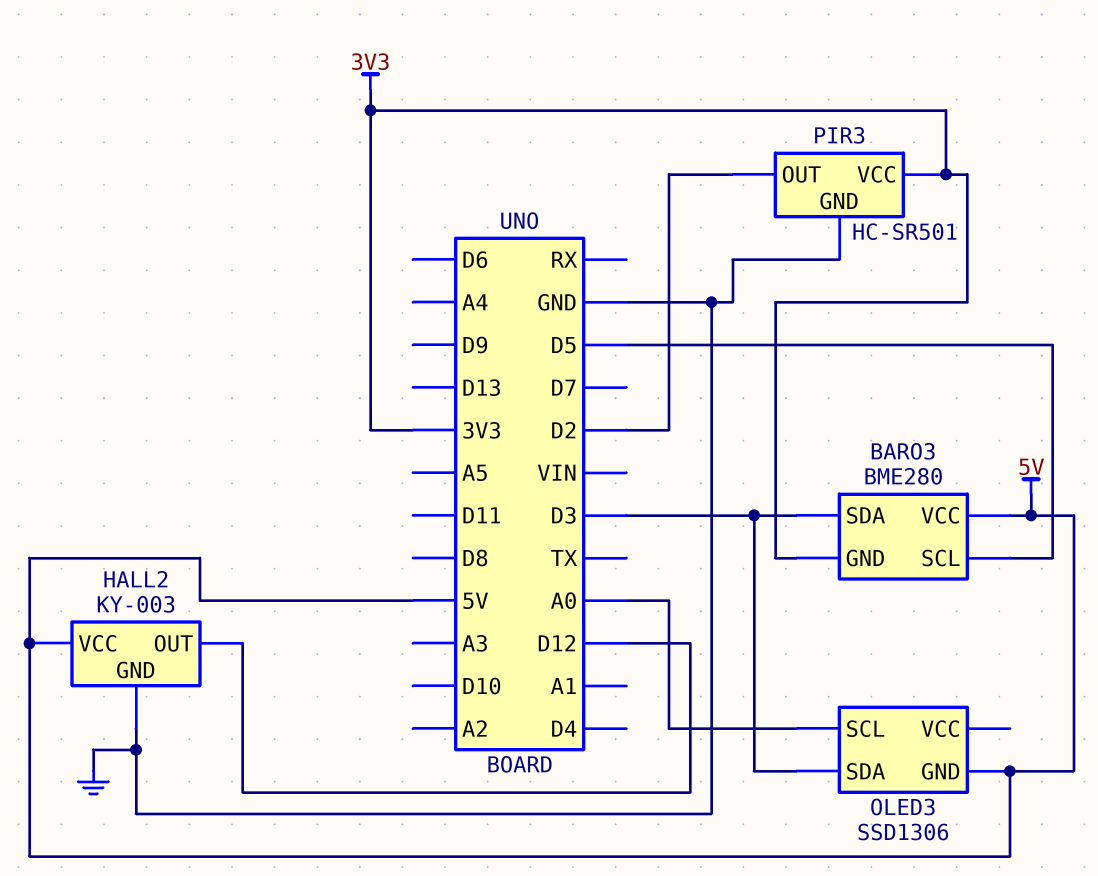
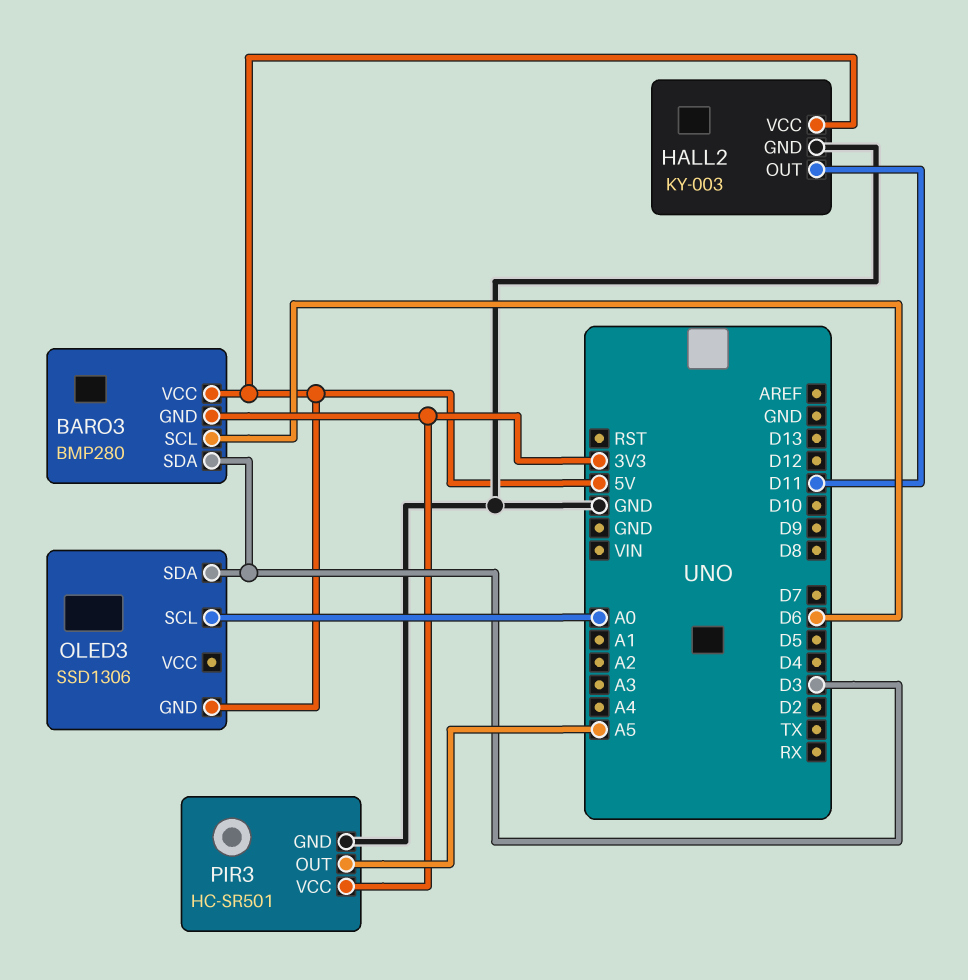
BARO3: BME280 -> BMP280
BARO3 pin SCL: D5 -> D6
HALL2 pin OUT: D12 -> D11
PIR3 pin OUT: D2 -> A5

